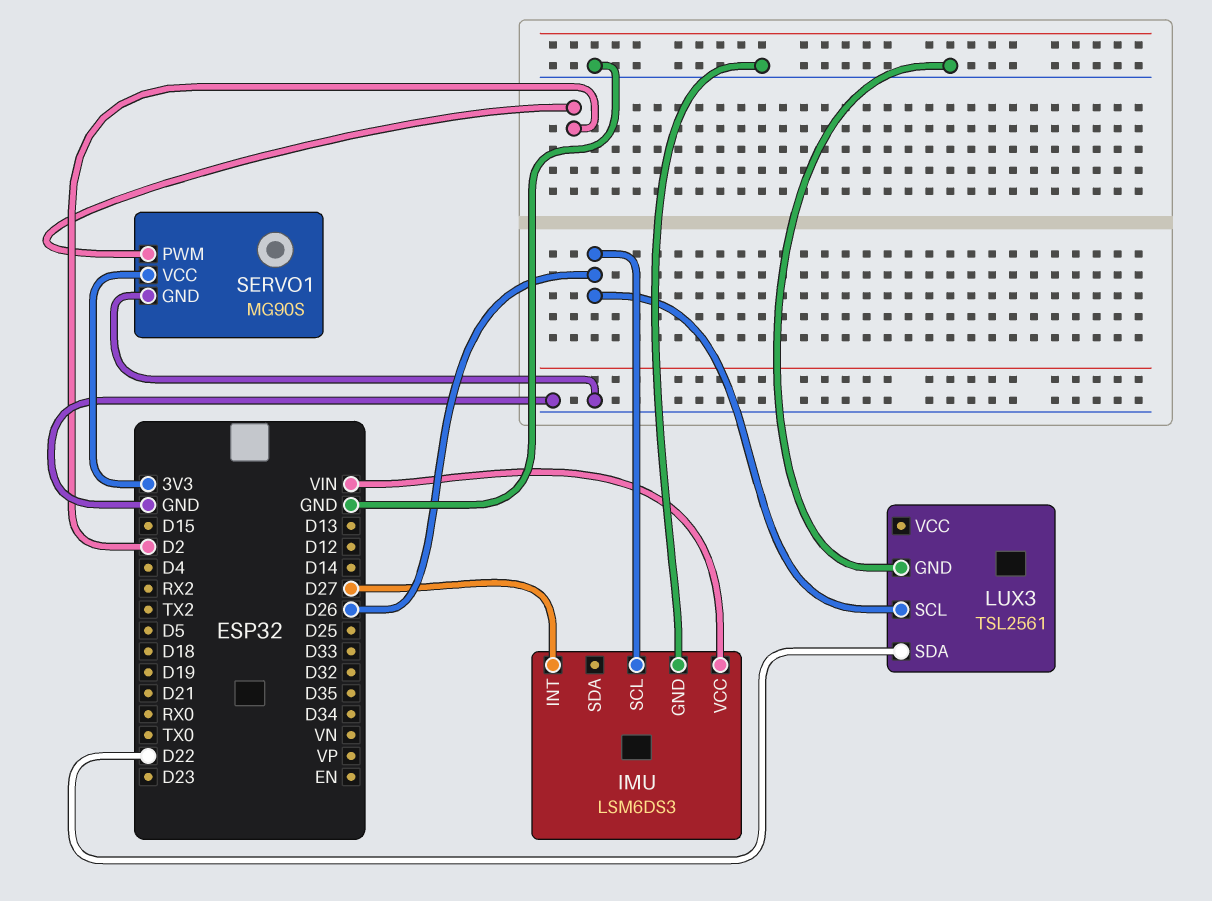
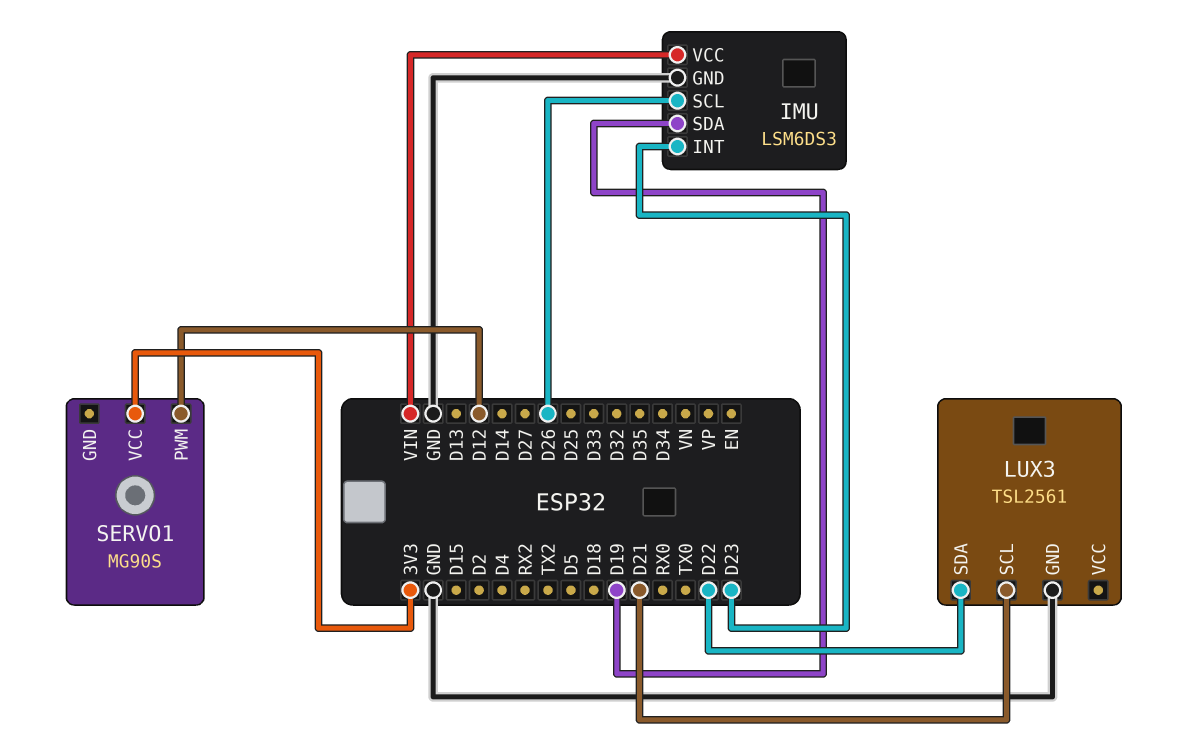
IMU pin INT: D27 -> D23
IMU pin SDA: none -> D19
LUX3 pin SCL: D26 -> D21
SERVO1 pin GND: GND -> none
SERVO1 pin PWM: D2 -> D12

